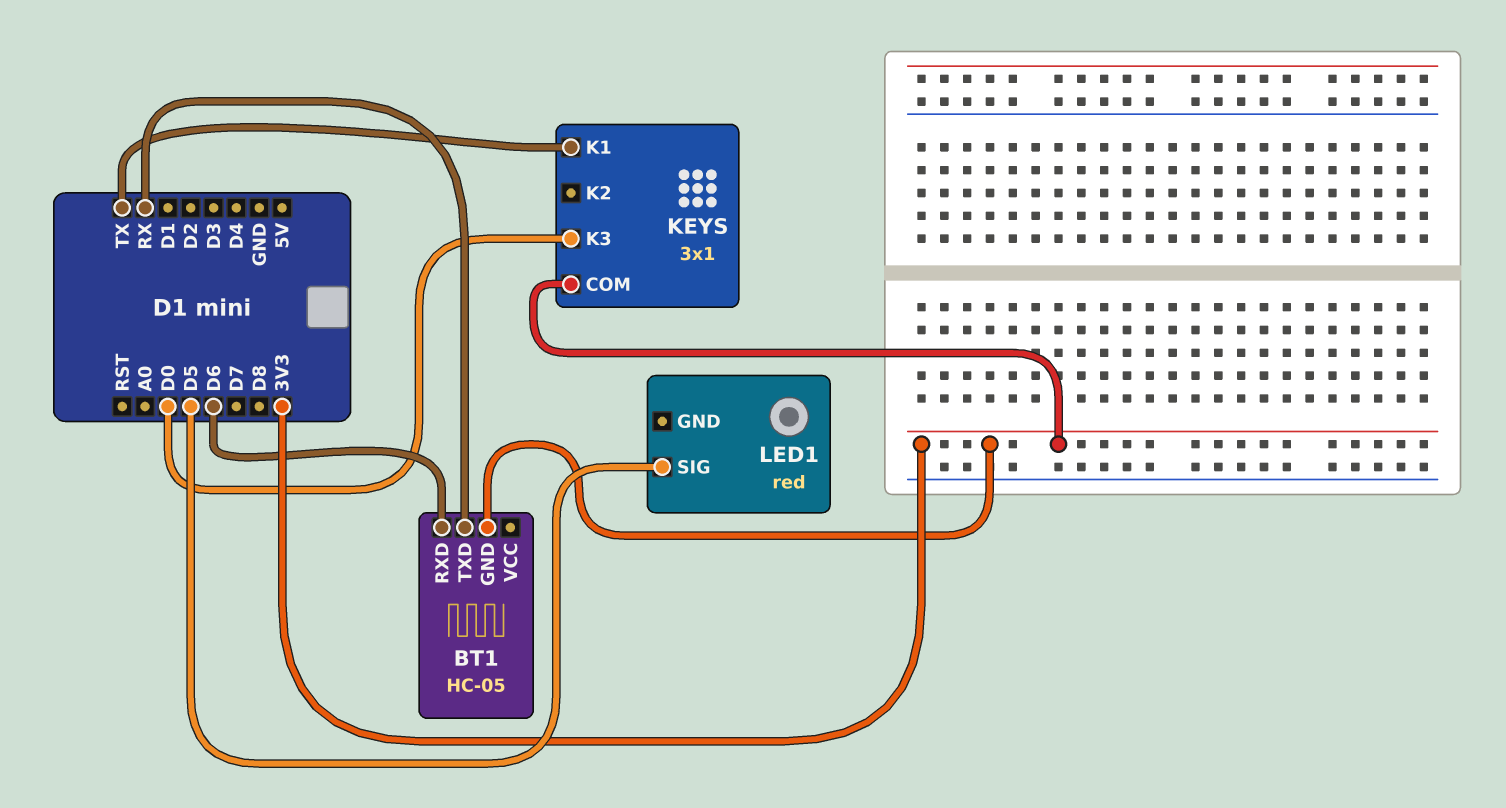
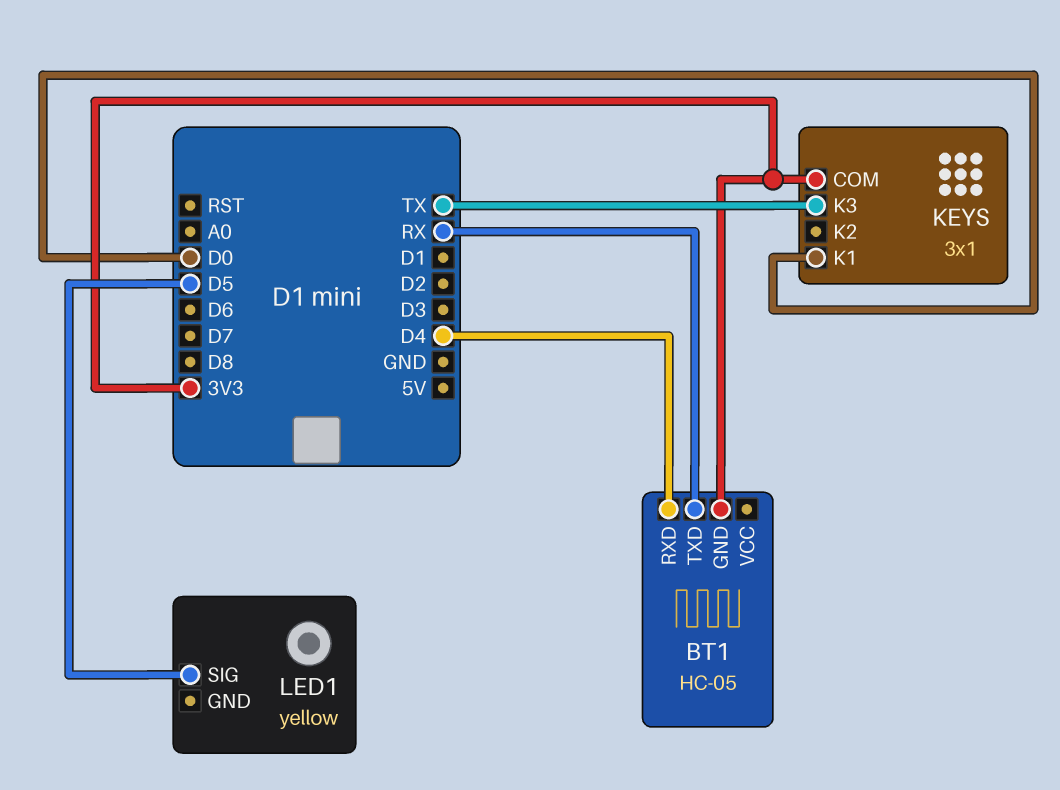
BT1 pin RXD: D6 -> D4
KEYS pin K1: TX -> D0
KEYS pin K3: D0 -> TX
LED1: red -> yellow

